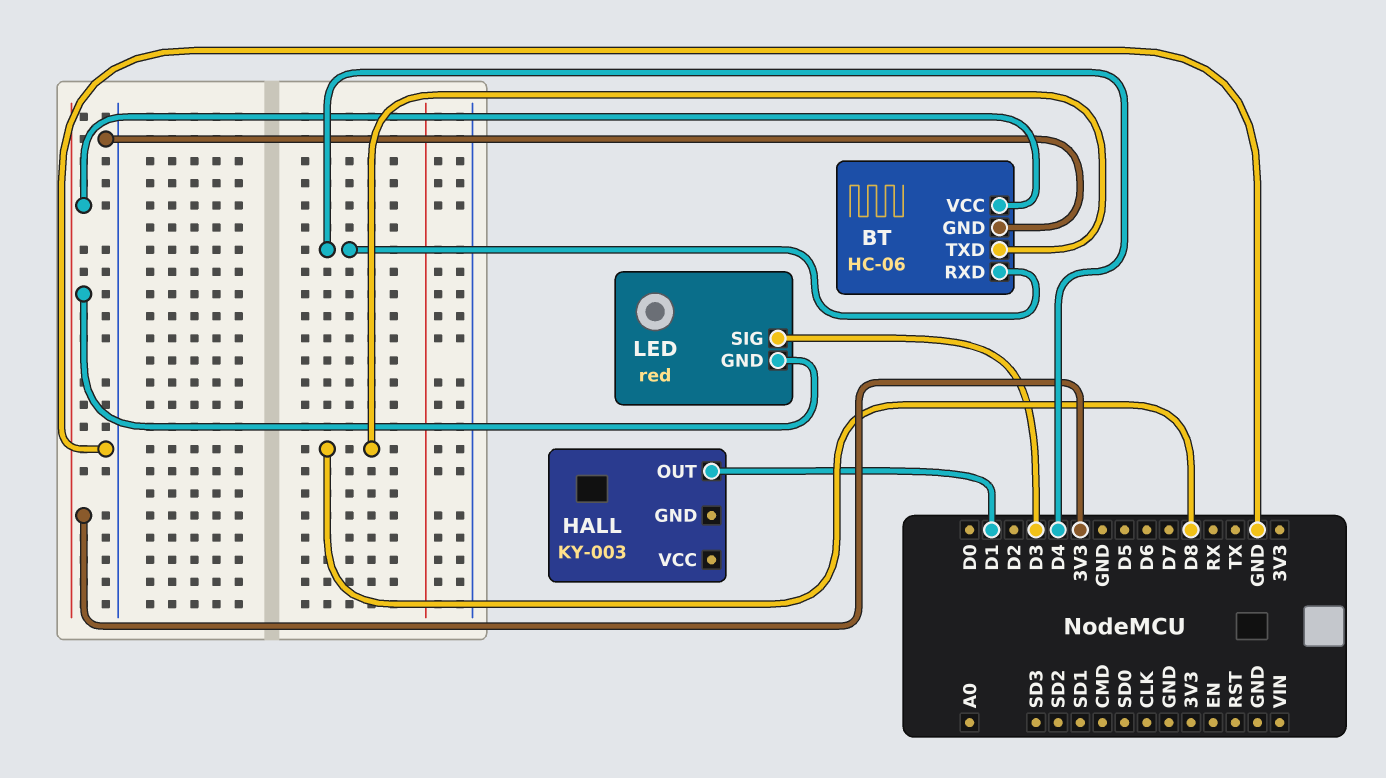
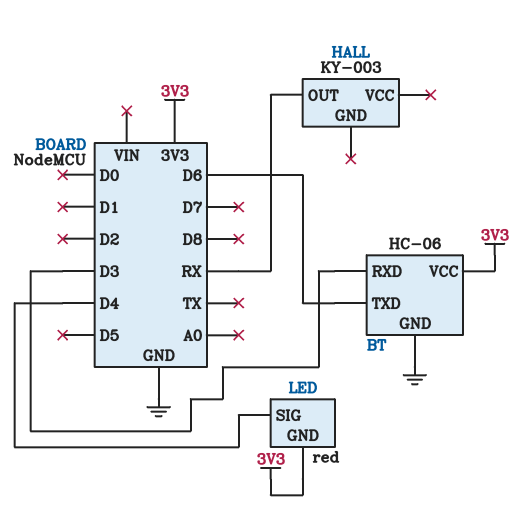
BT pin RXD: D4 -> D3
BT pin TXD: D8 -> D6
HALL pin OUT: D1 -> RX
LED pin SIG: D3 -> D4

